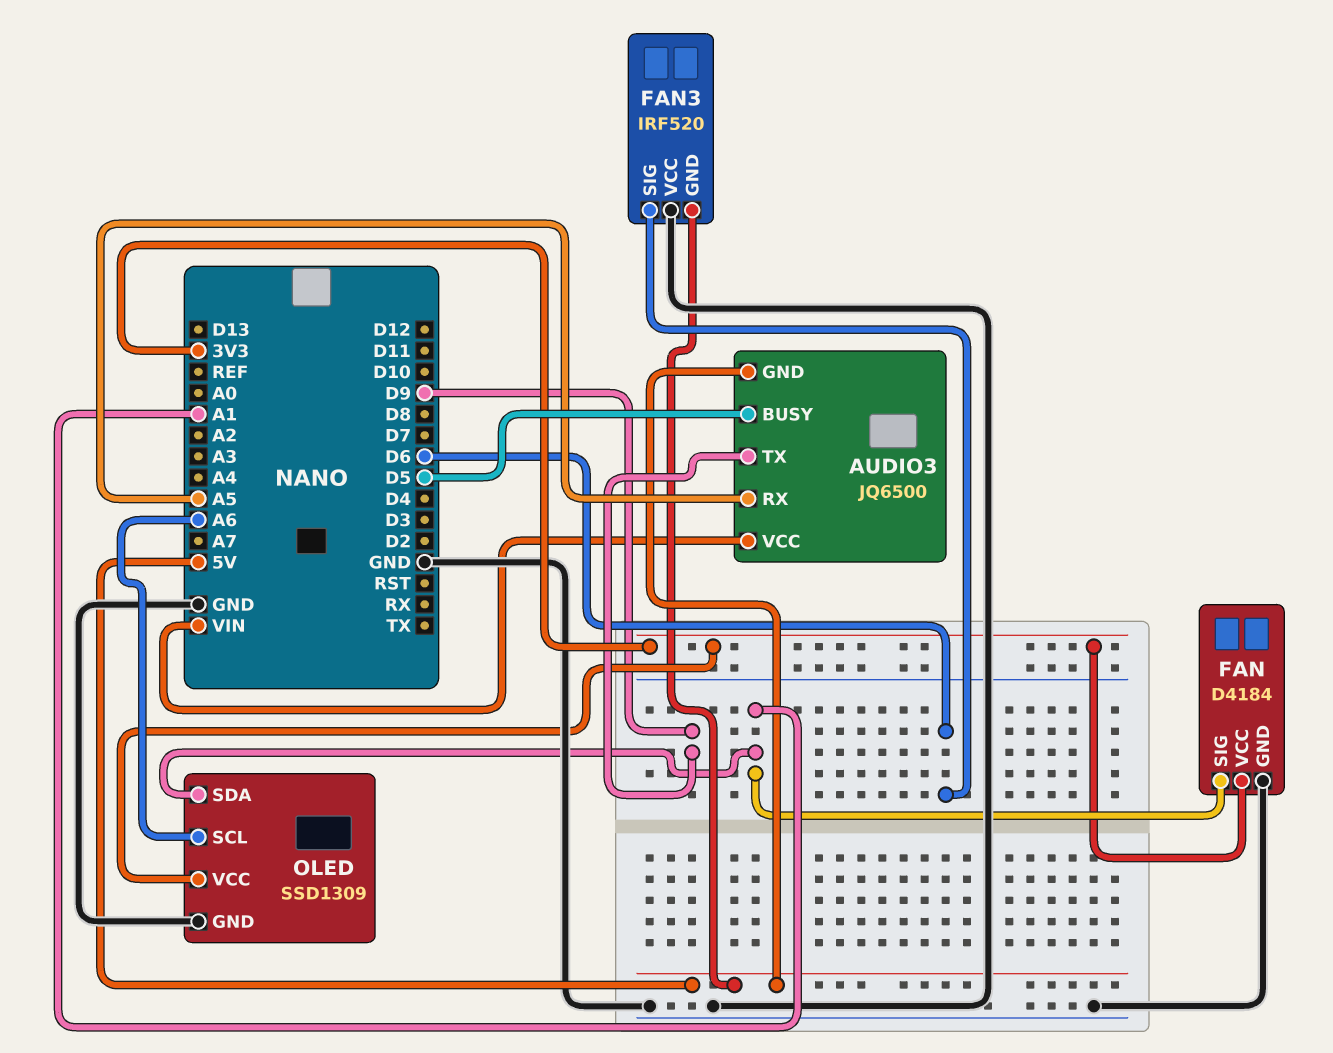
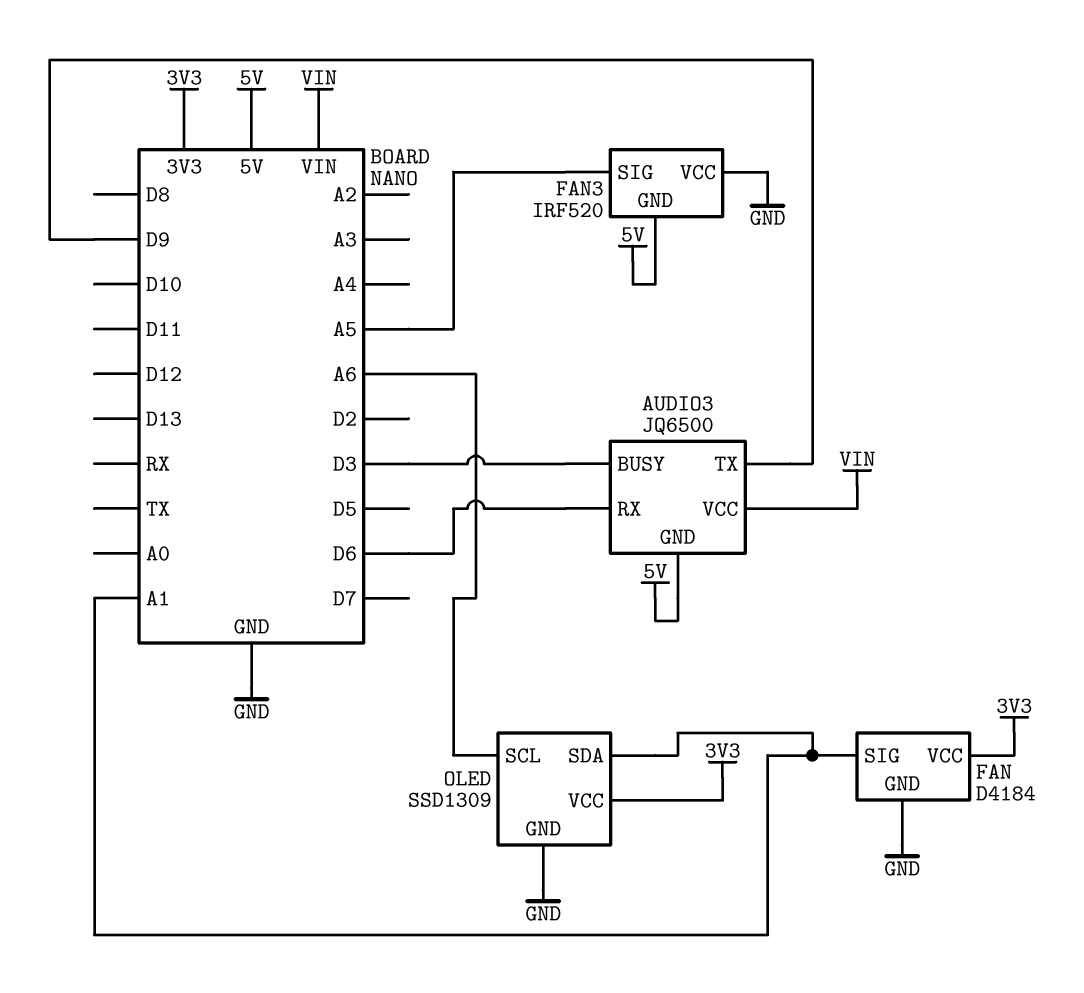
AUDIO3 pin BUSY: D5 -> D3
AUDIO3 pin RX: A5 -> D6
FAN3 pin SIG: D6 -> A5

